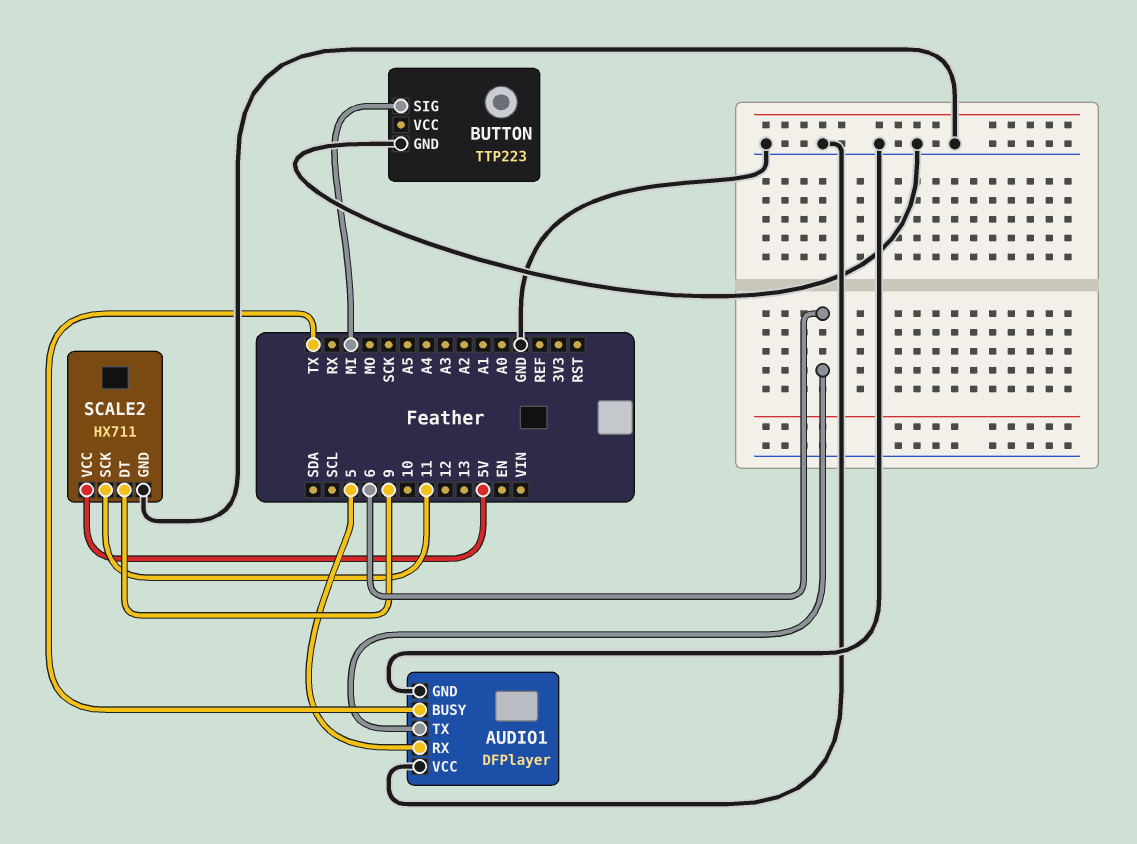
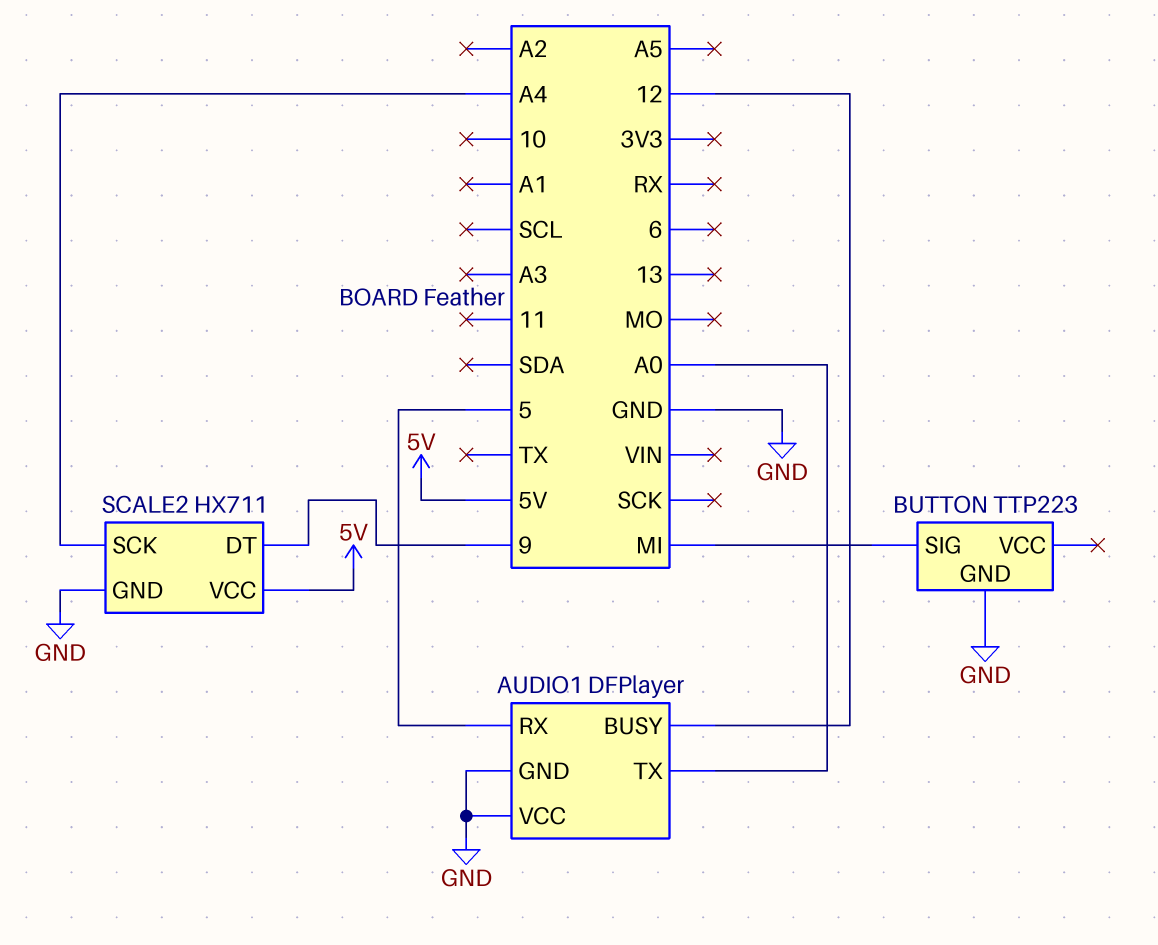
AUDIO1 pin BUSY: TX -> 12
AUDIO1 pin TX: 6 -> A0
SCALE2 pin SCK: 11 -> A4

